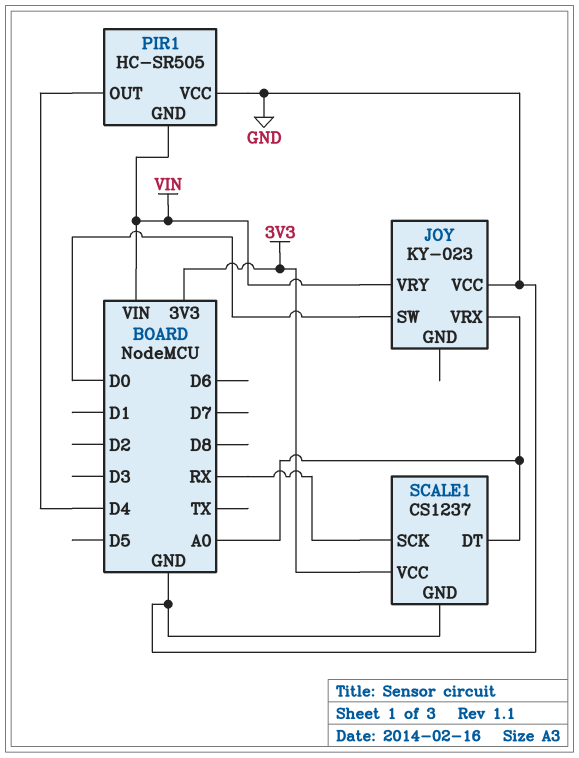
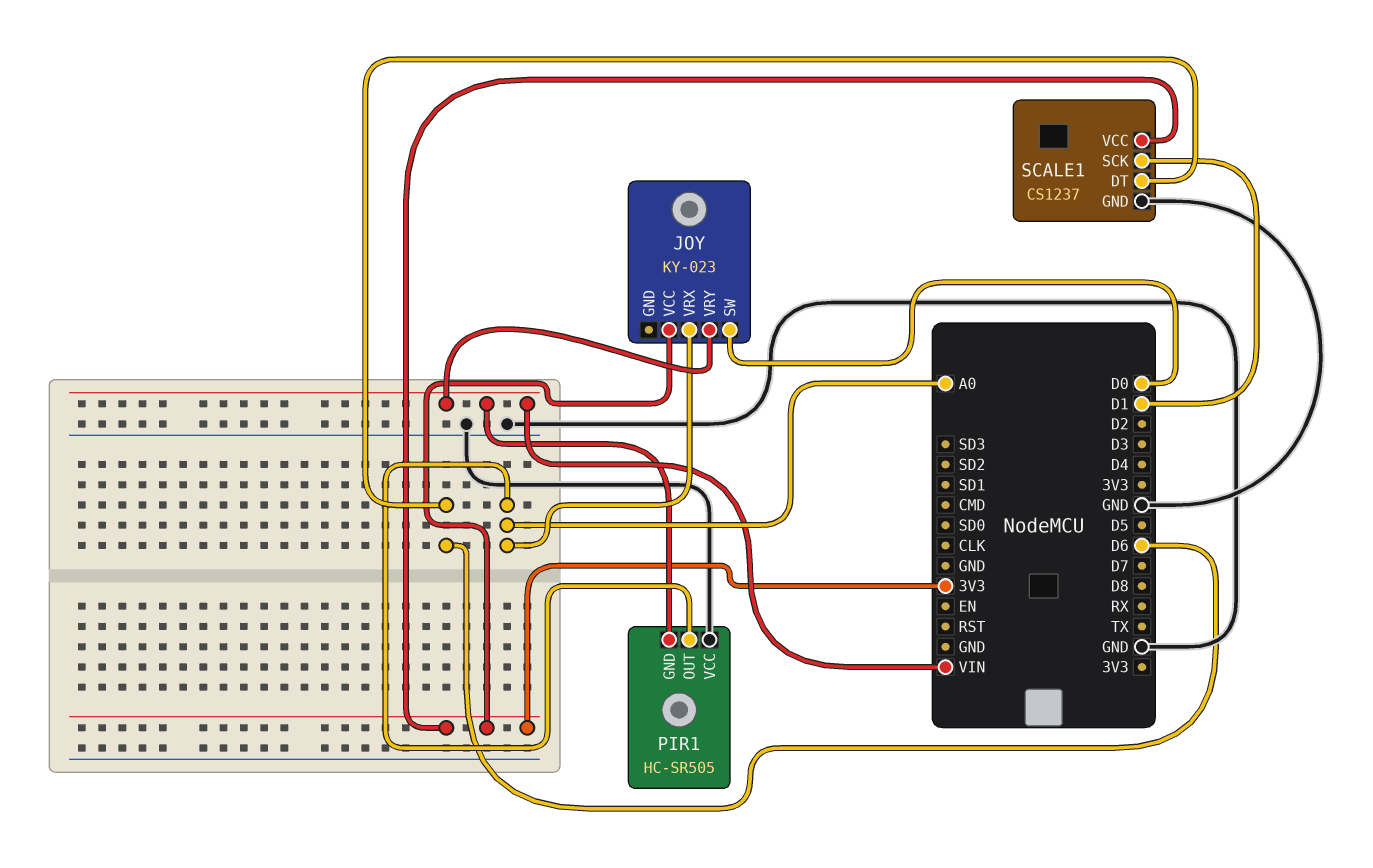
JOY pin VCC: GND -> 3V3
PIR1 pin OUT: D4 -> A0
SCALE1 pin DT: A0 -> D6
SCALE1 pin SCK: RX -> D1

